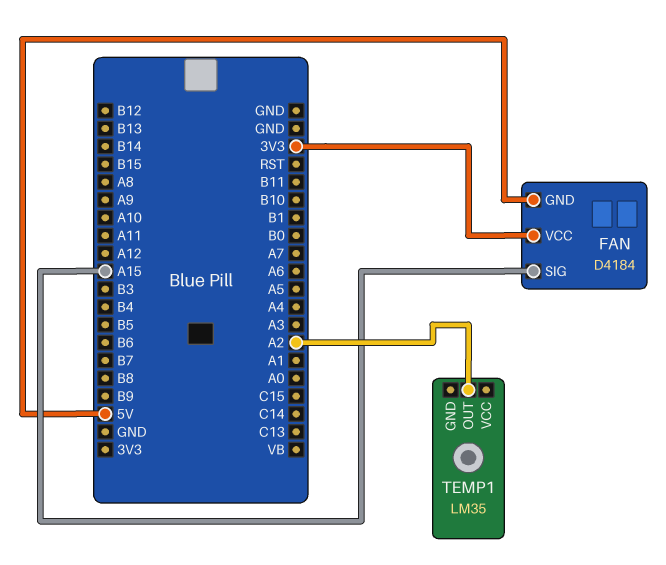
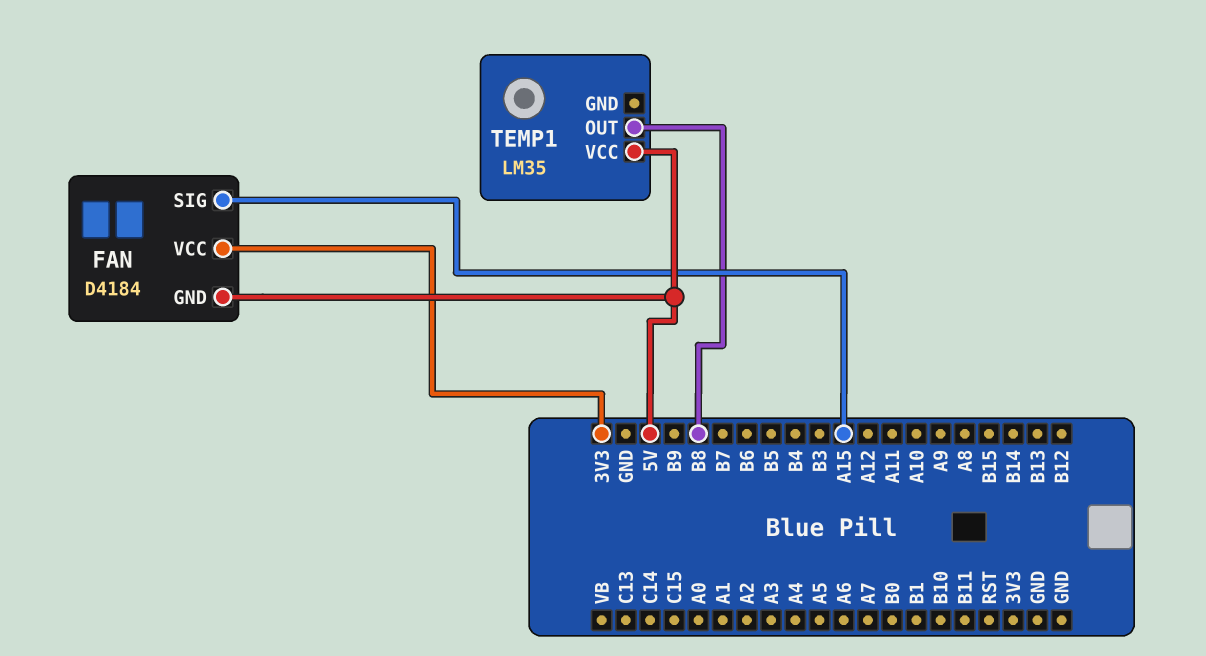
TEMP1 pin OUT: A2 -> B8
TEMP1 pin VCC: none -> 5V

